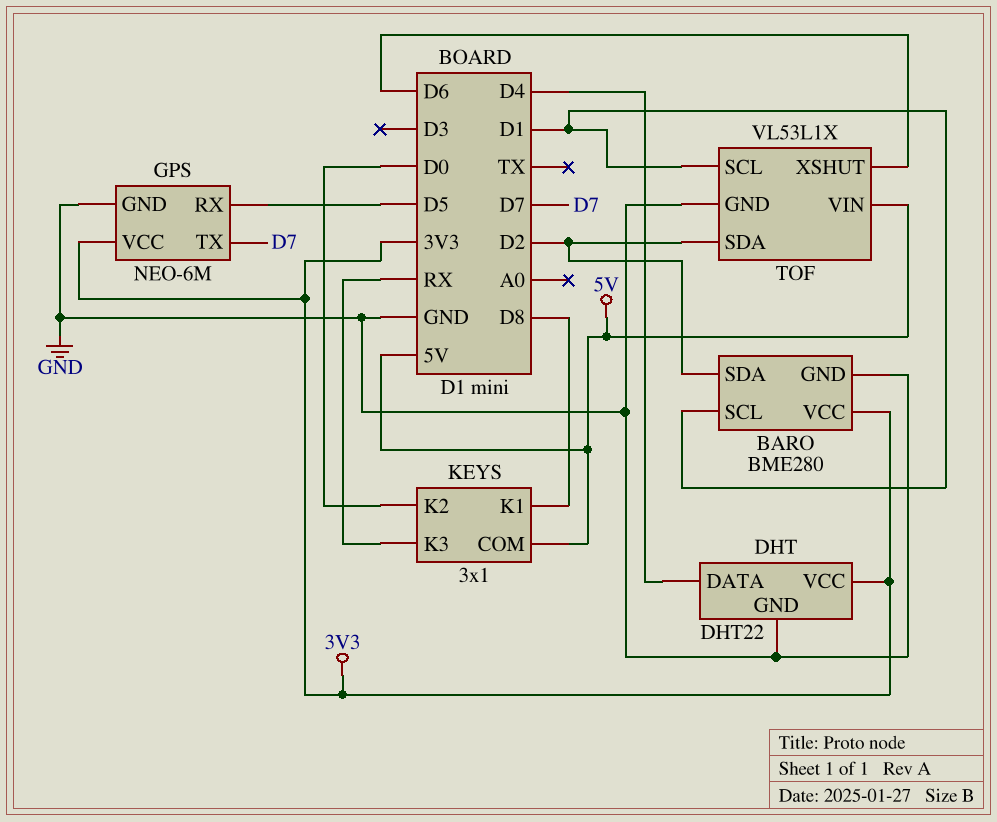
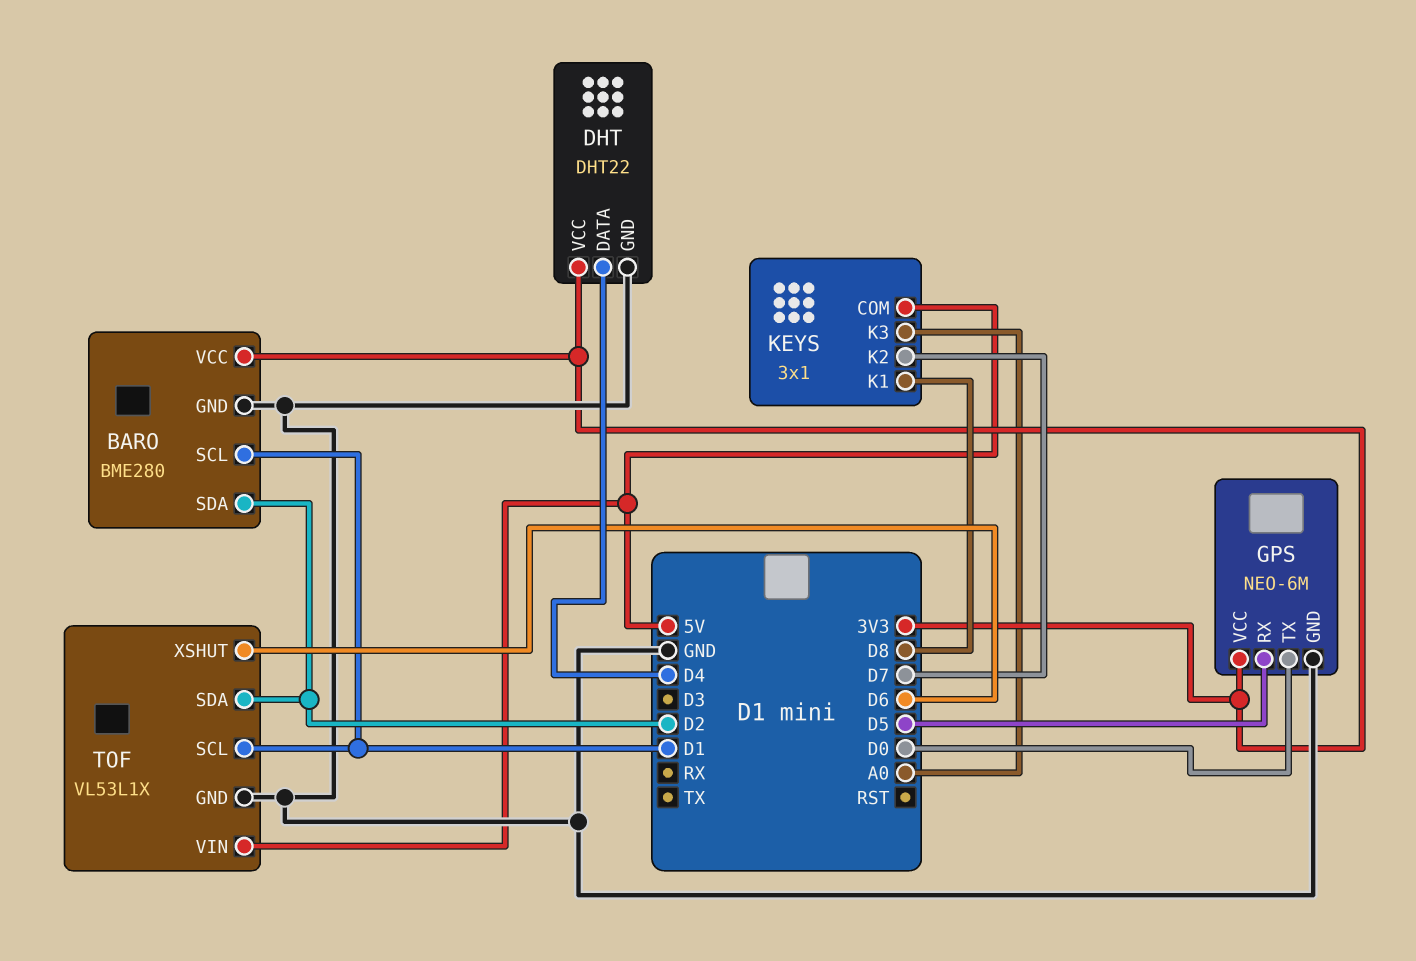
GPS pin TX: D7 -> D0
KEYS pin K2: D0 -> D7
KEYS pin K3: RX -> A0

